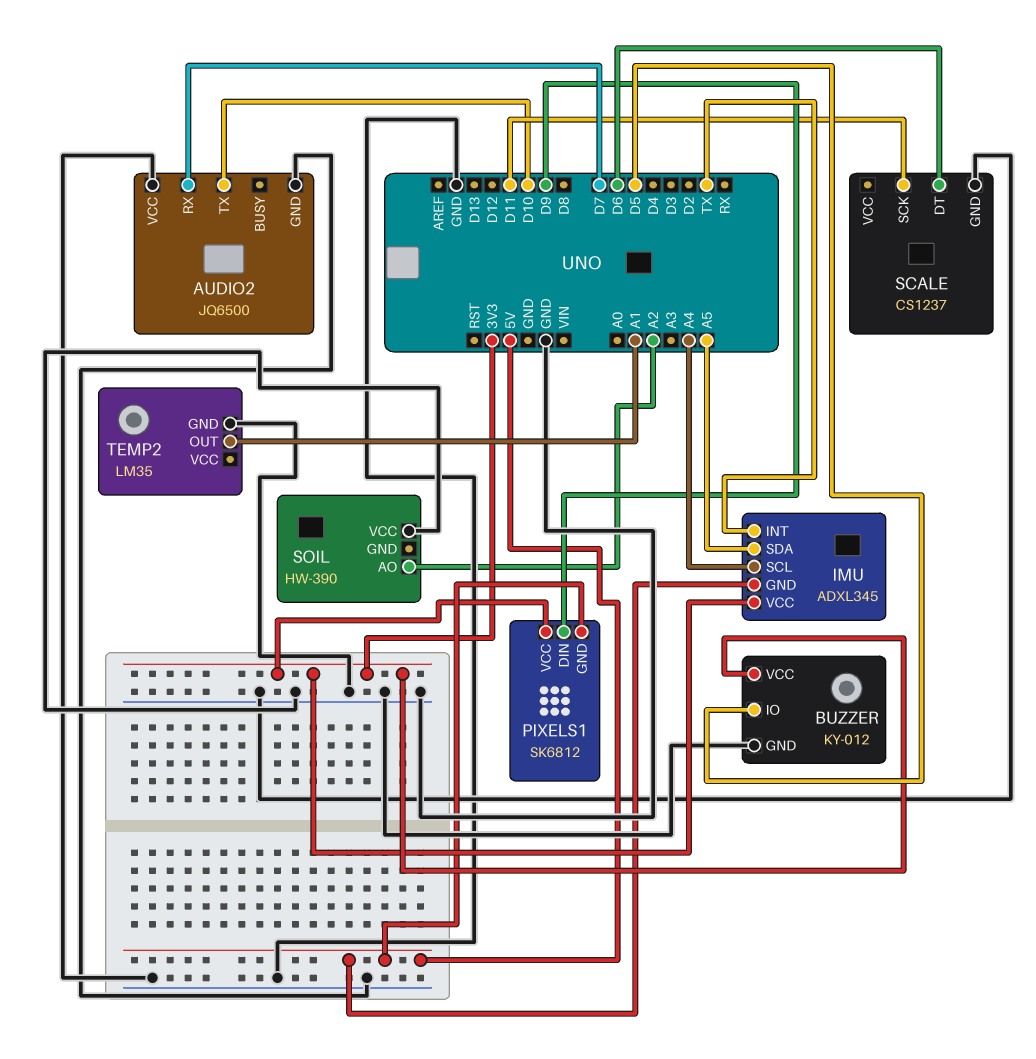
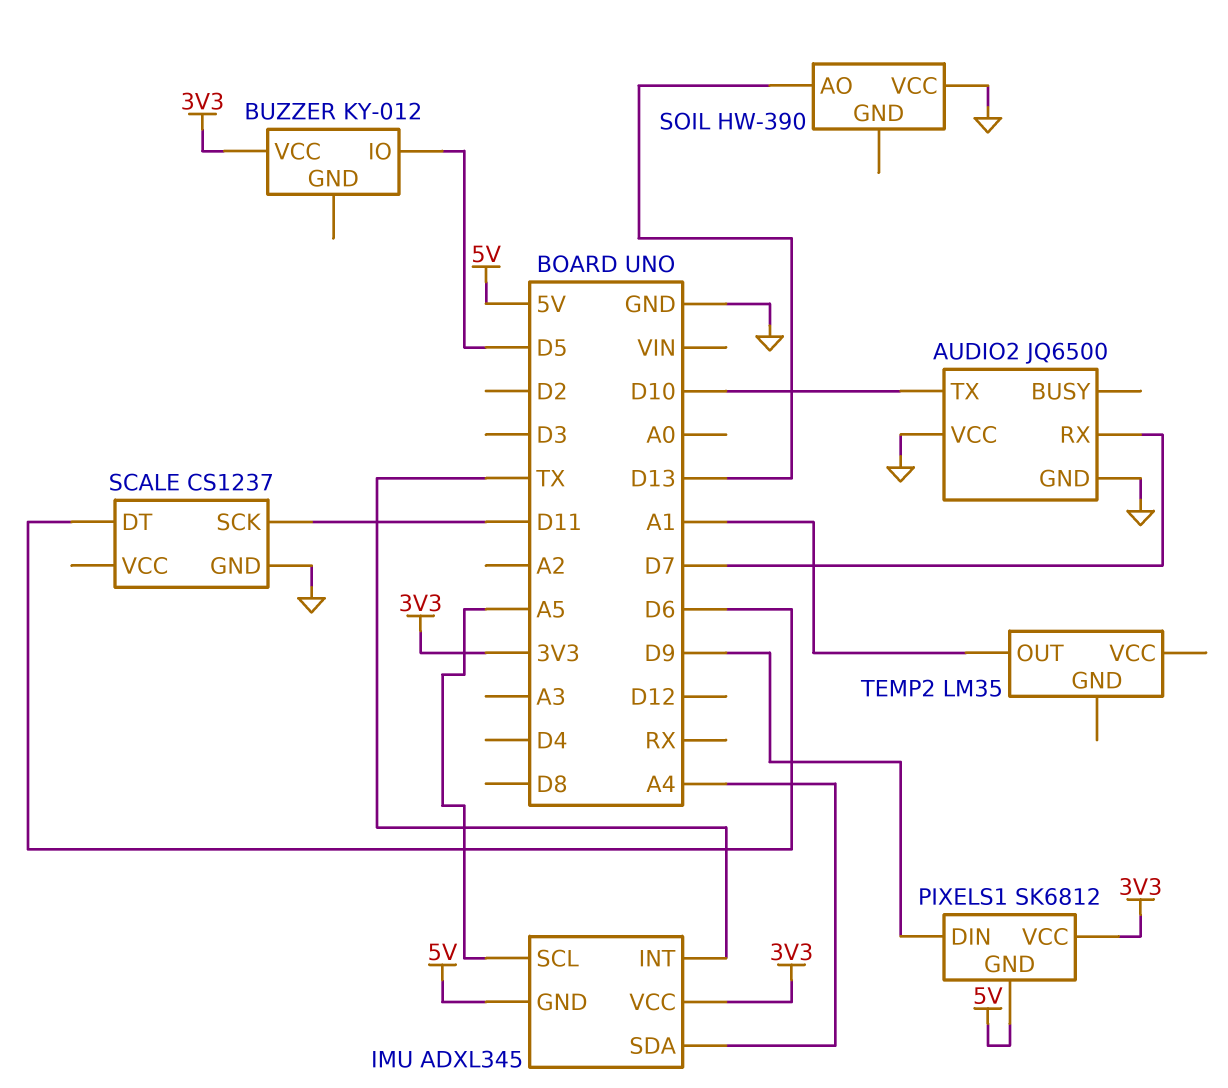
BUZZER pin GND: GND -> none
IMU pin SCL: A4 -> A5
IMU pin SDA: A5 -> A4
SOIL pin AO: A2 -> D13
TEMP2 pin GND: GND -> none

